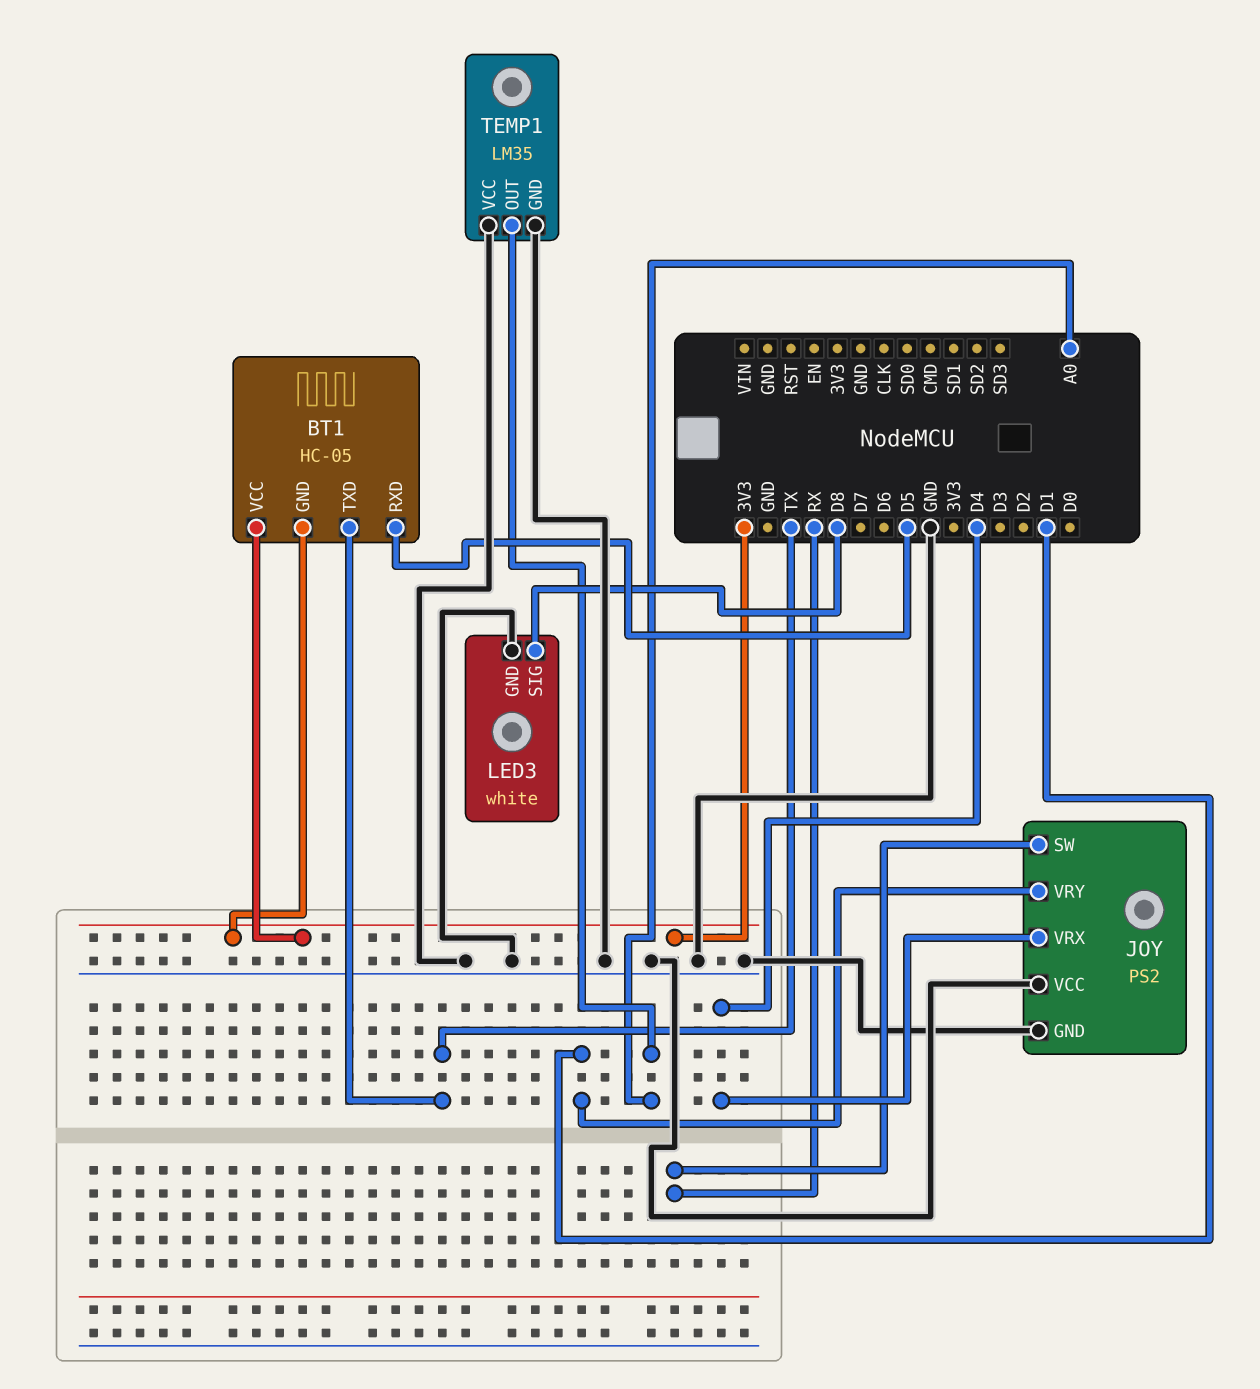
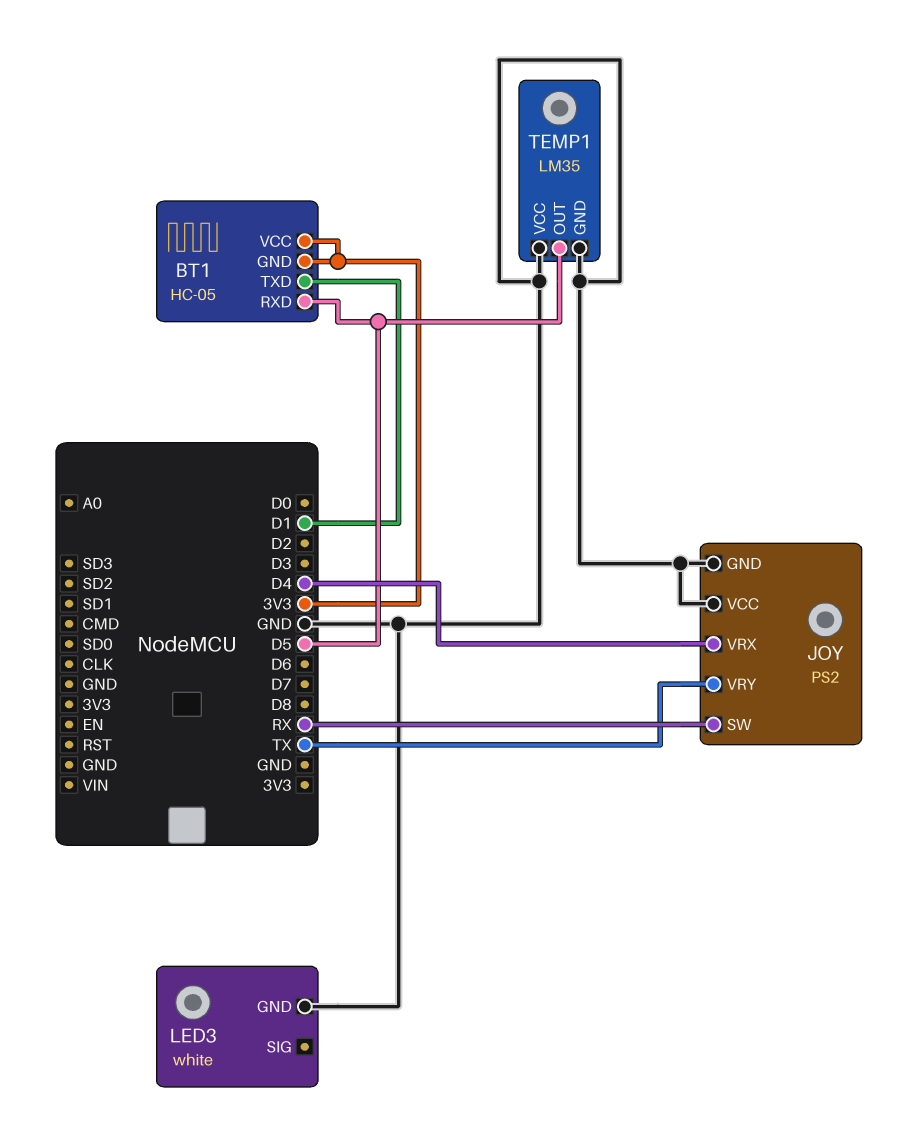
BT1 pin TXD: TX -> D1
JOY pin VRY: D1 -> TX
LED3 pin SIG: D8 -> none
TEMP1 pin OUT: A0 -> D5

